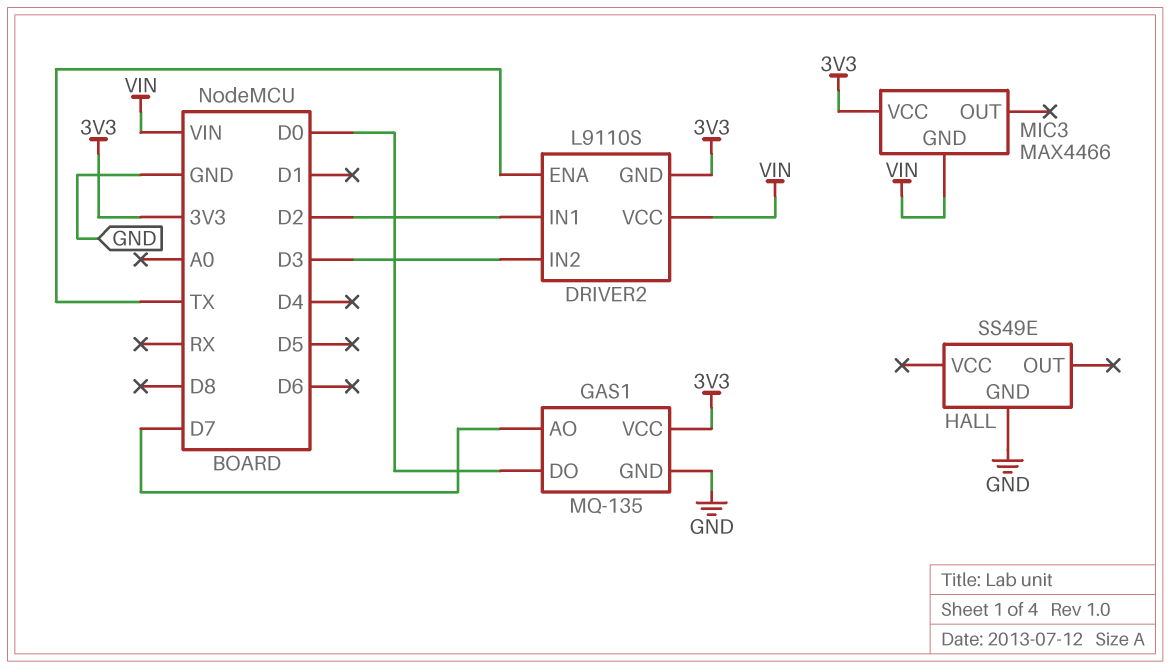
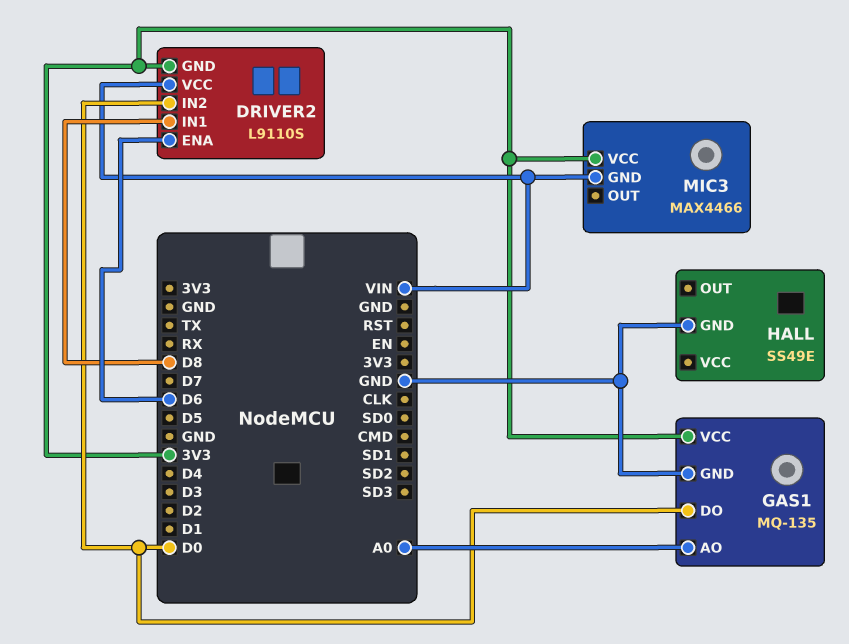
DRIVER2 pin ENA: TX -> D6
DRIVER2 pin IN1: D2 -> D8
DRIVER2 pin IN2: D3 -> D0
GAS1 pin AO: D7 -> A0

